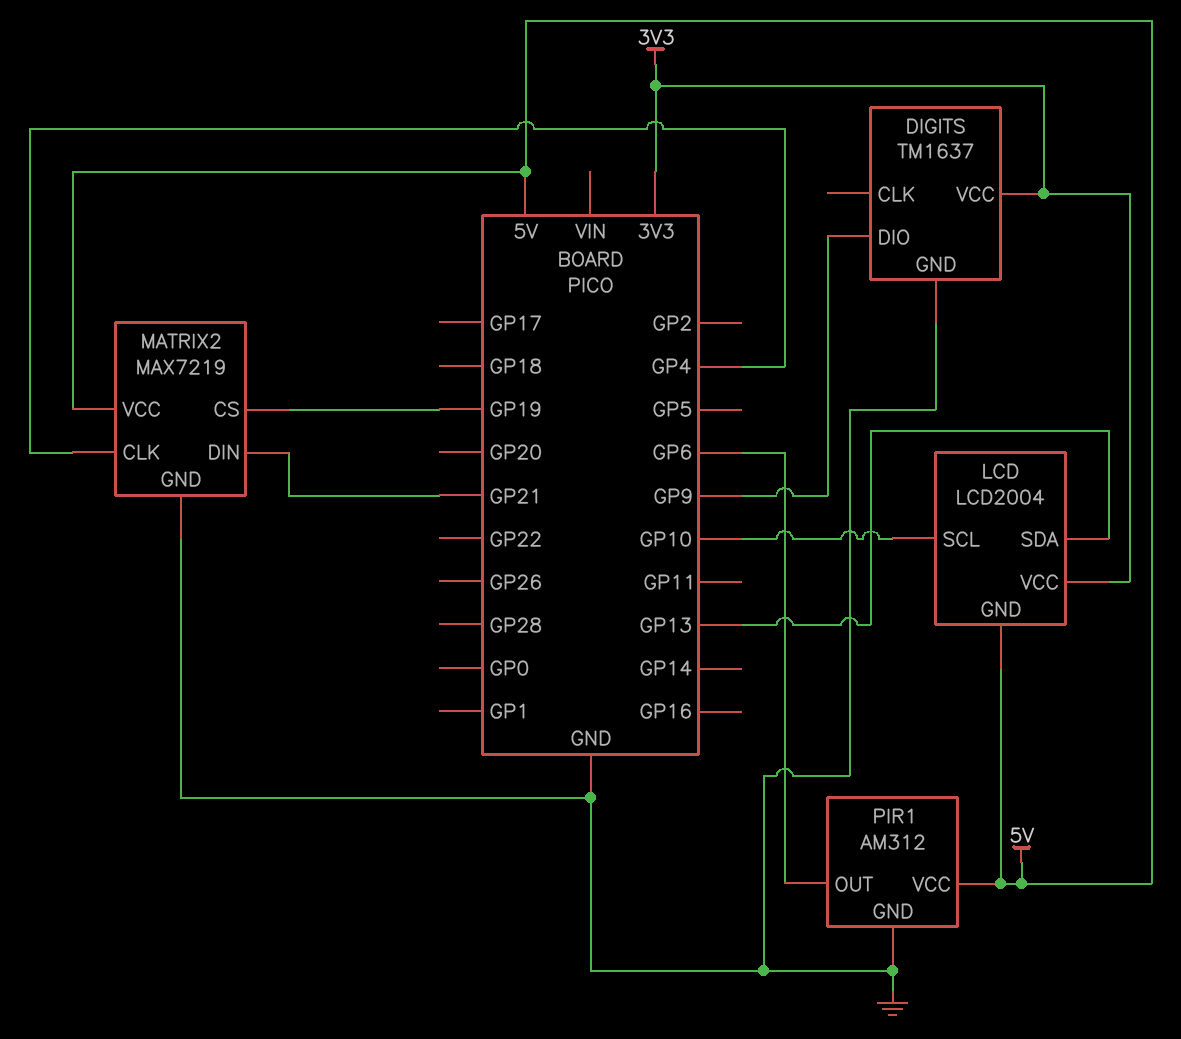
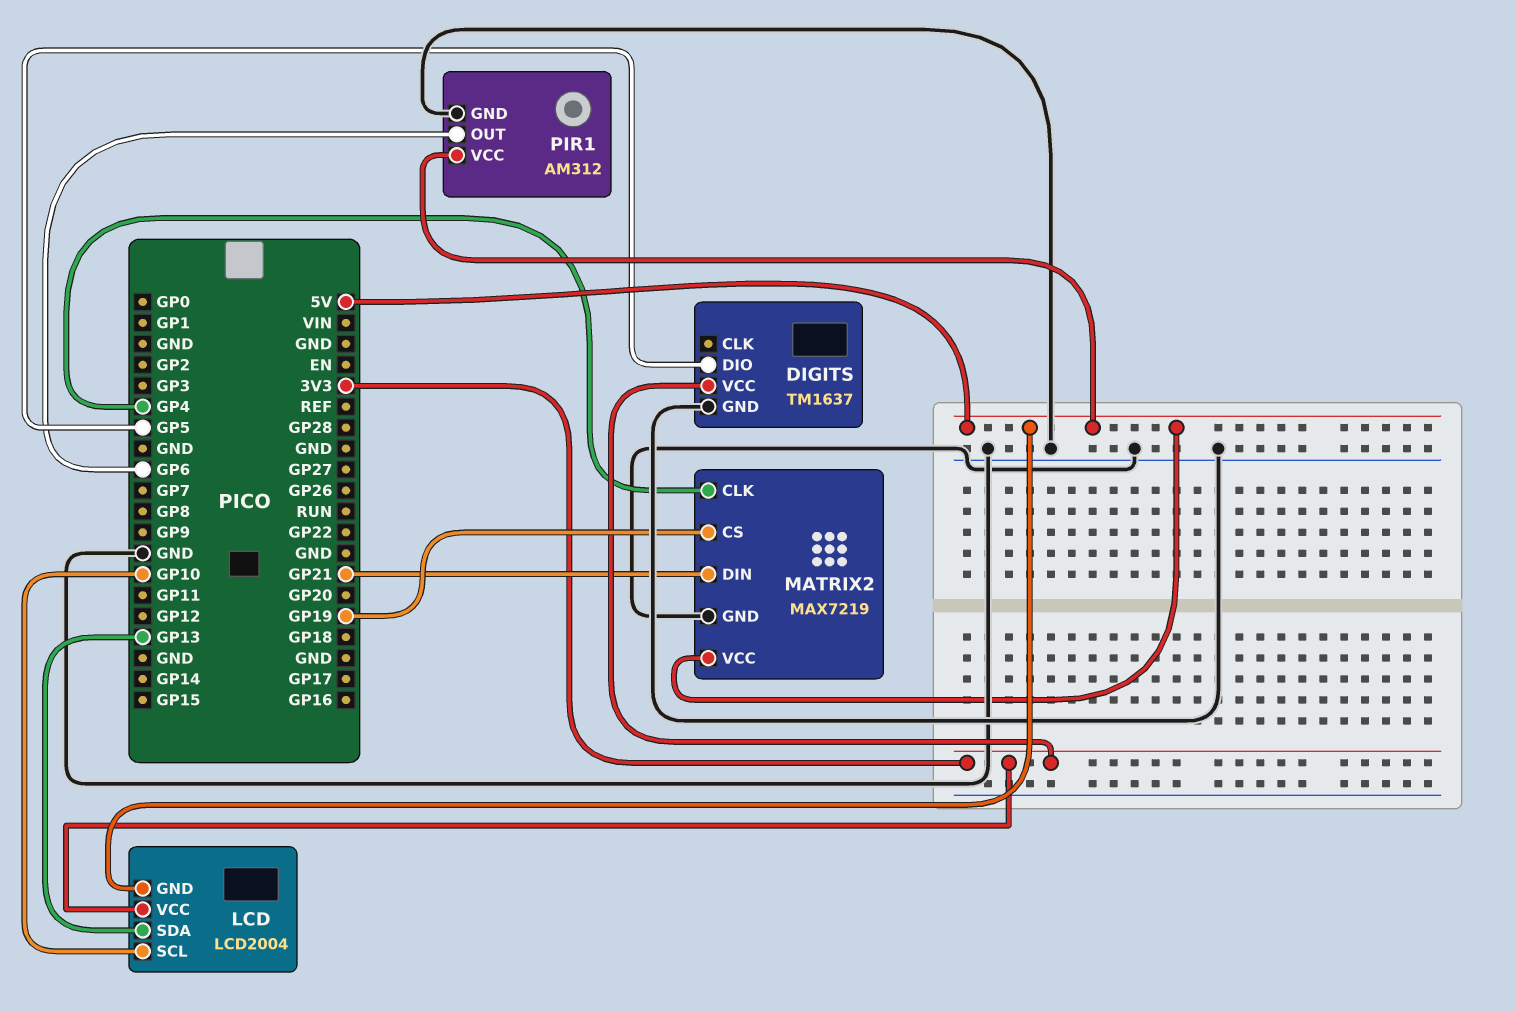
DIGITS pin DIO: GP9 -> GP5

